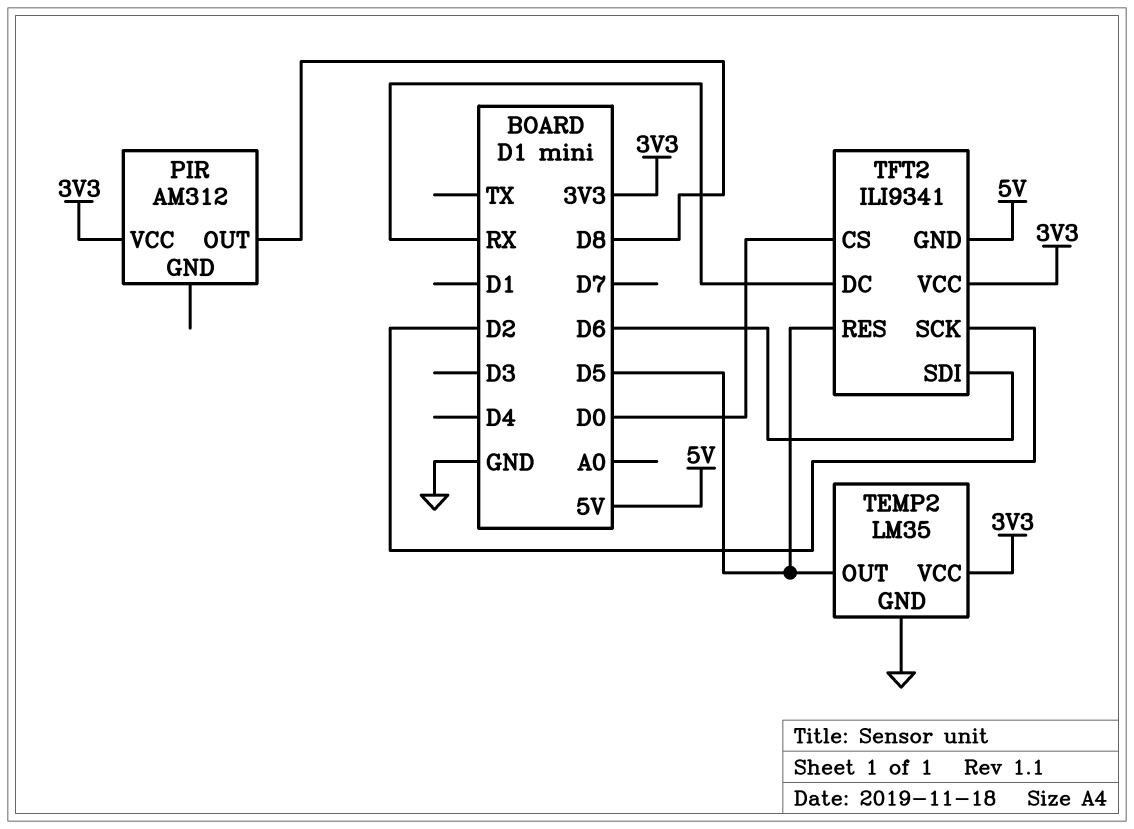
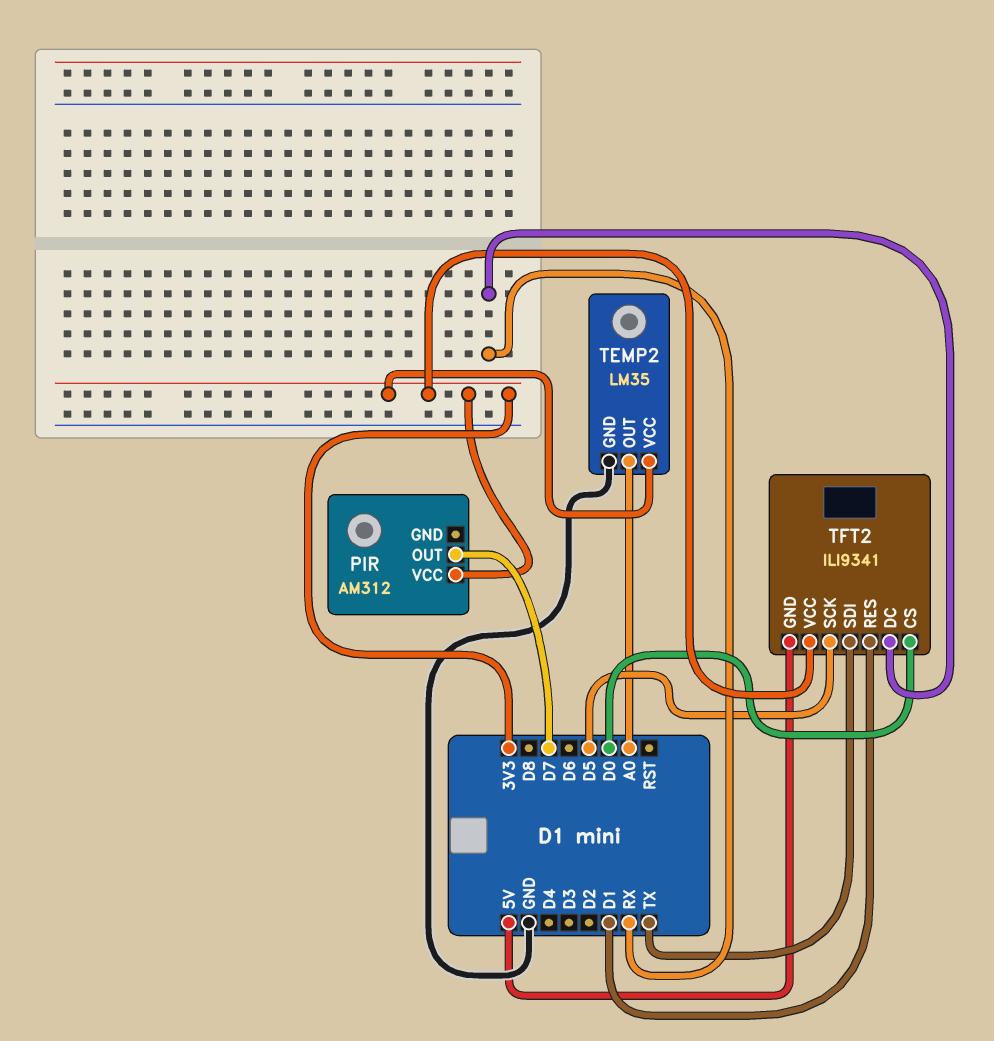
PIR pin OUT: D8 -> D7
TEMP2 pin OUT: D5 -> A0
TFT2 pin RES: D5 -> D1
TFT2 pin SCK: D2 -> D5
TFT2 pin SDI: D6 -> TX

